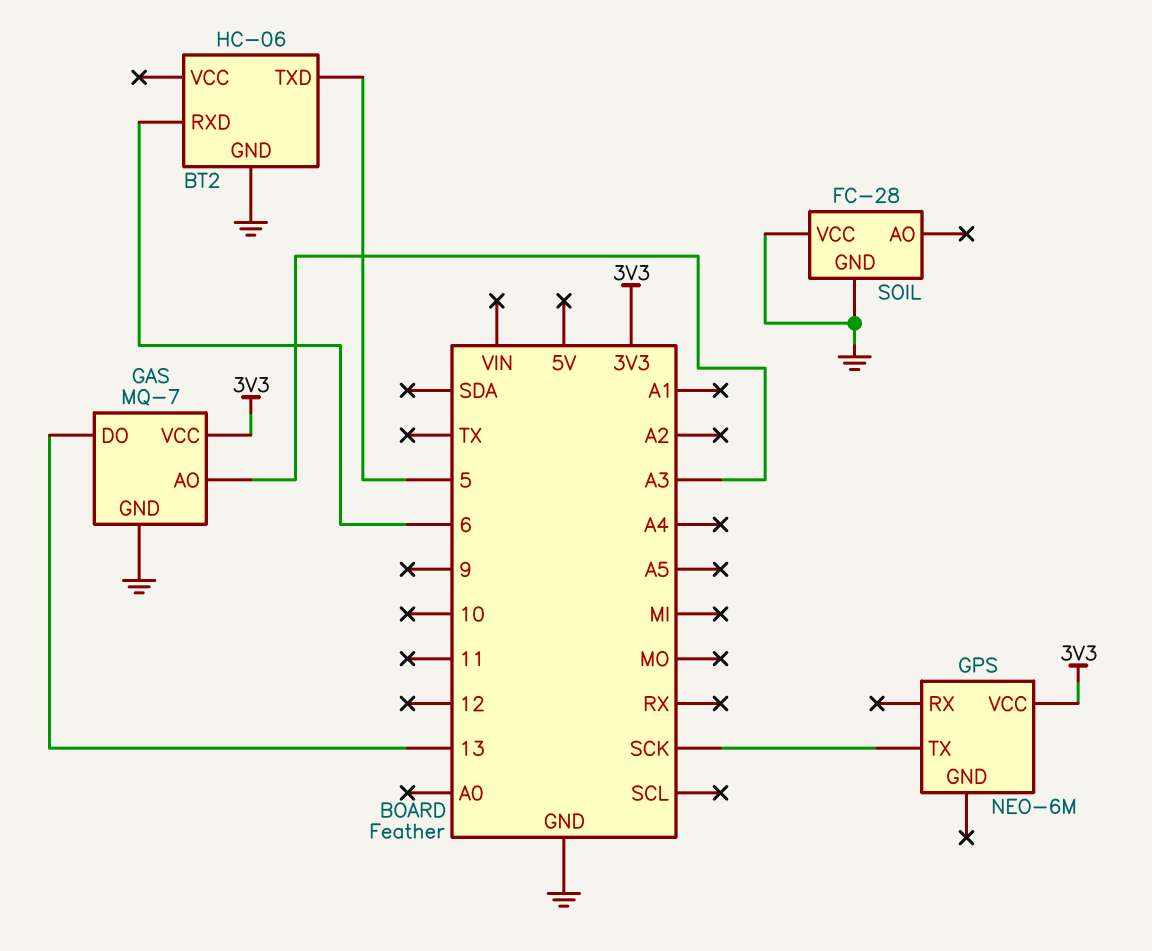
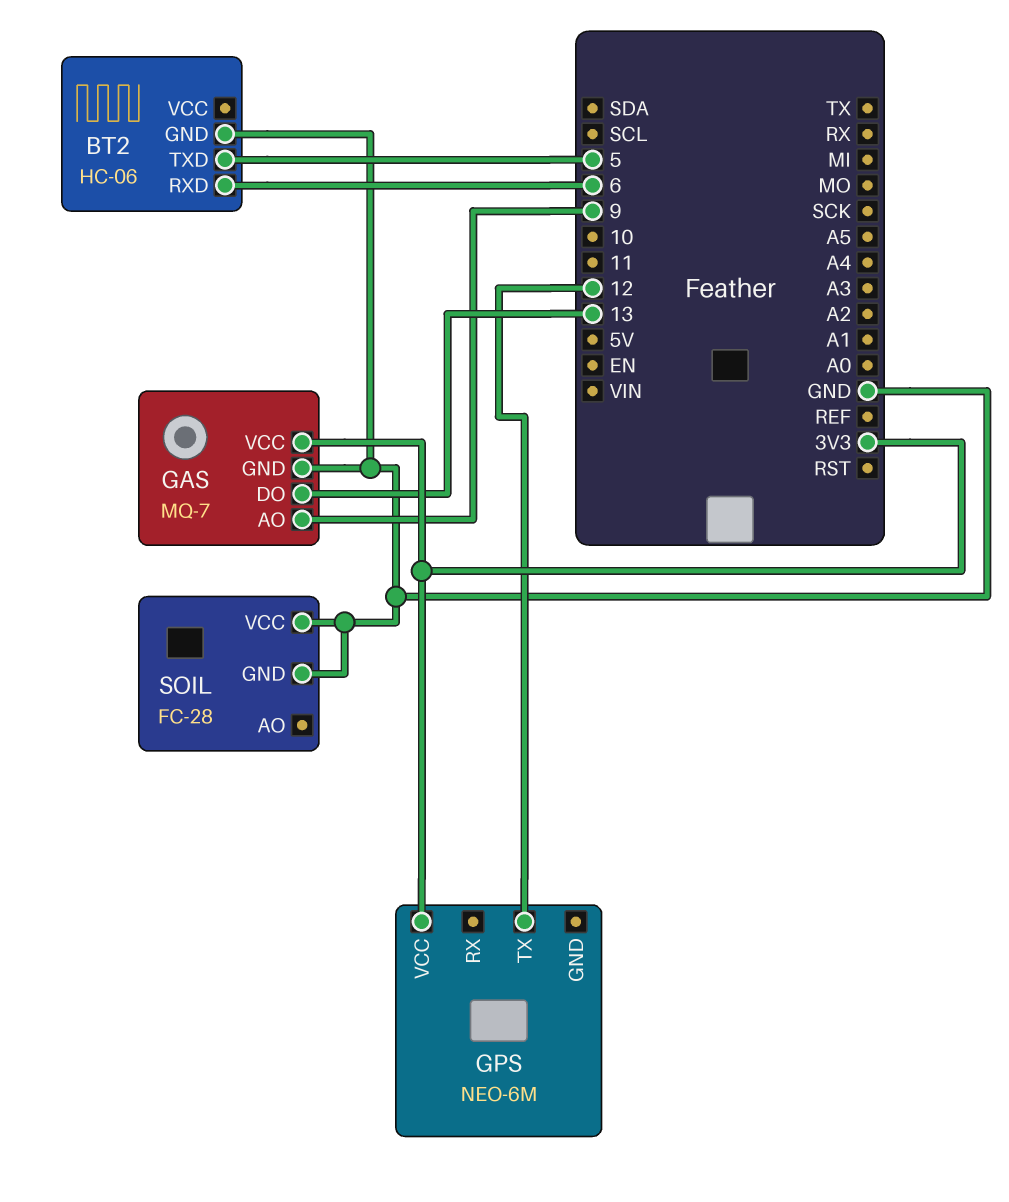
GAS pin AO: A3 -> 9
GPS pin TX: SCK -> 12

